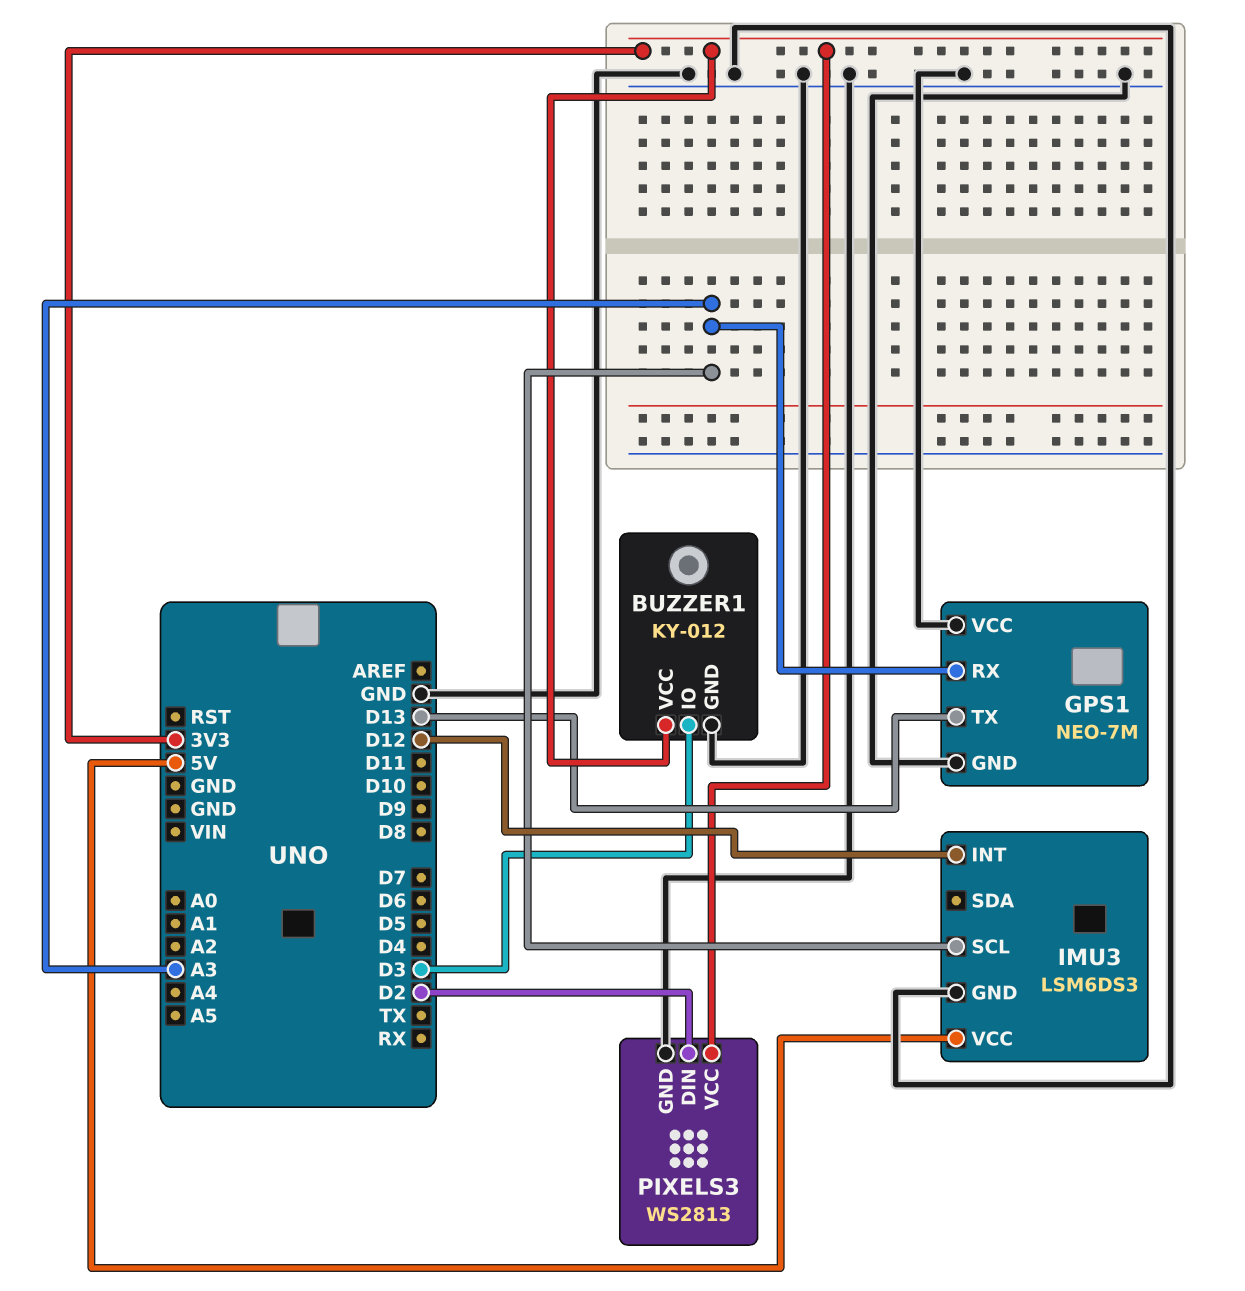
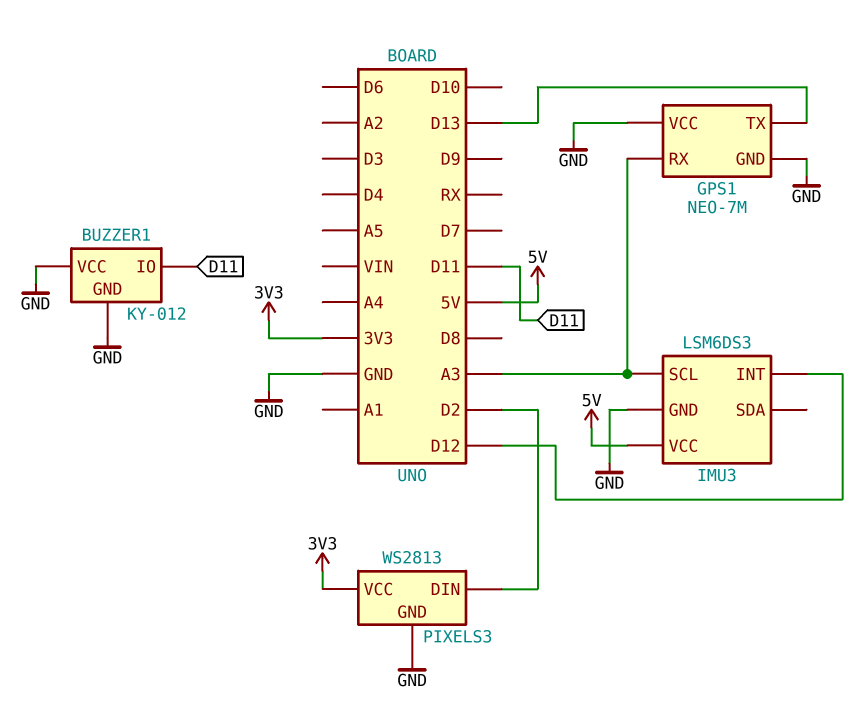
BUZZER1 pin IO: D3 -> D11
BUZZER1 pin VCC: 3V3 -> GND

